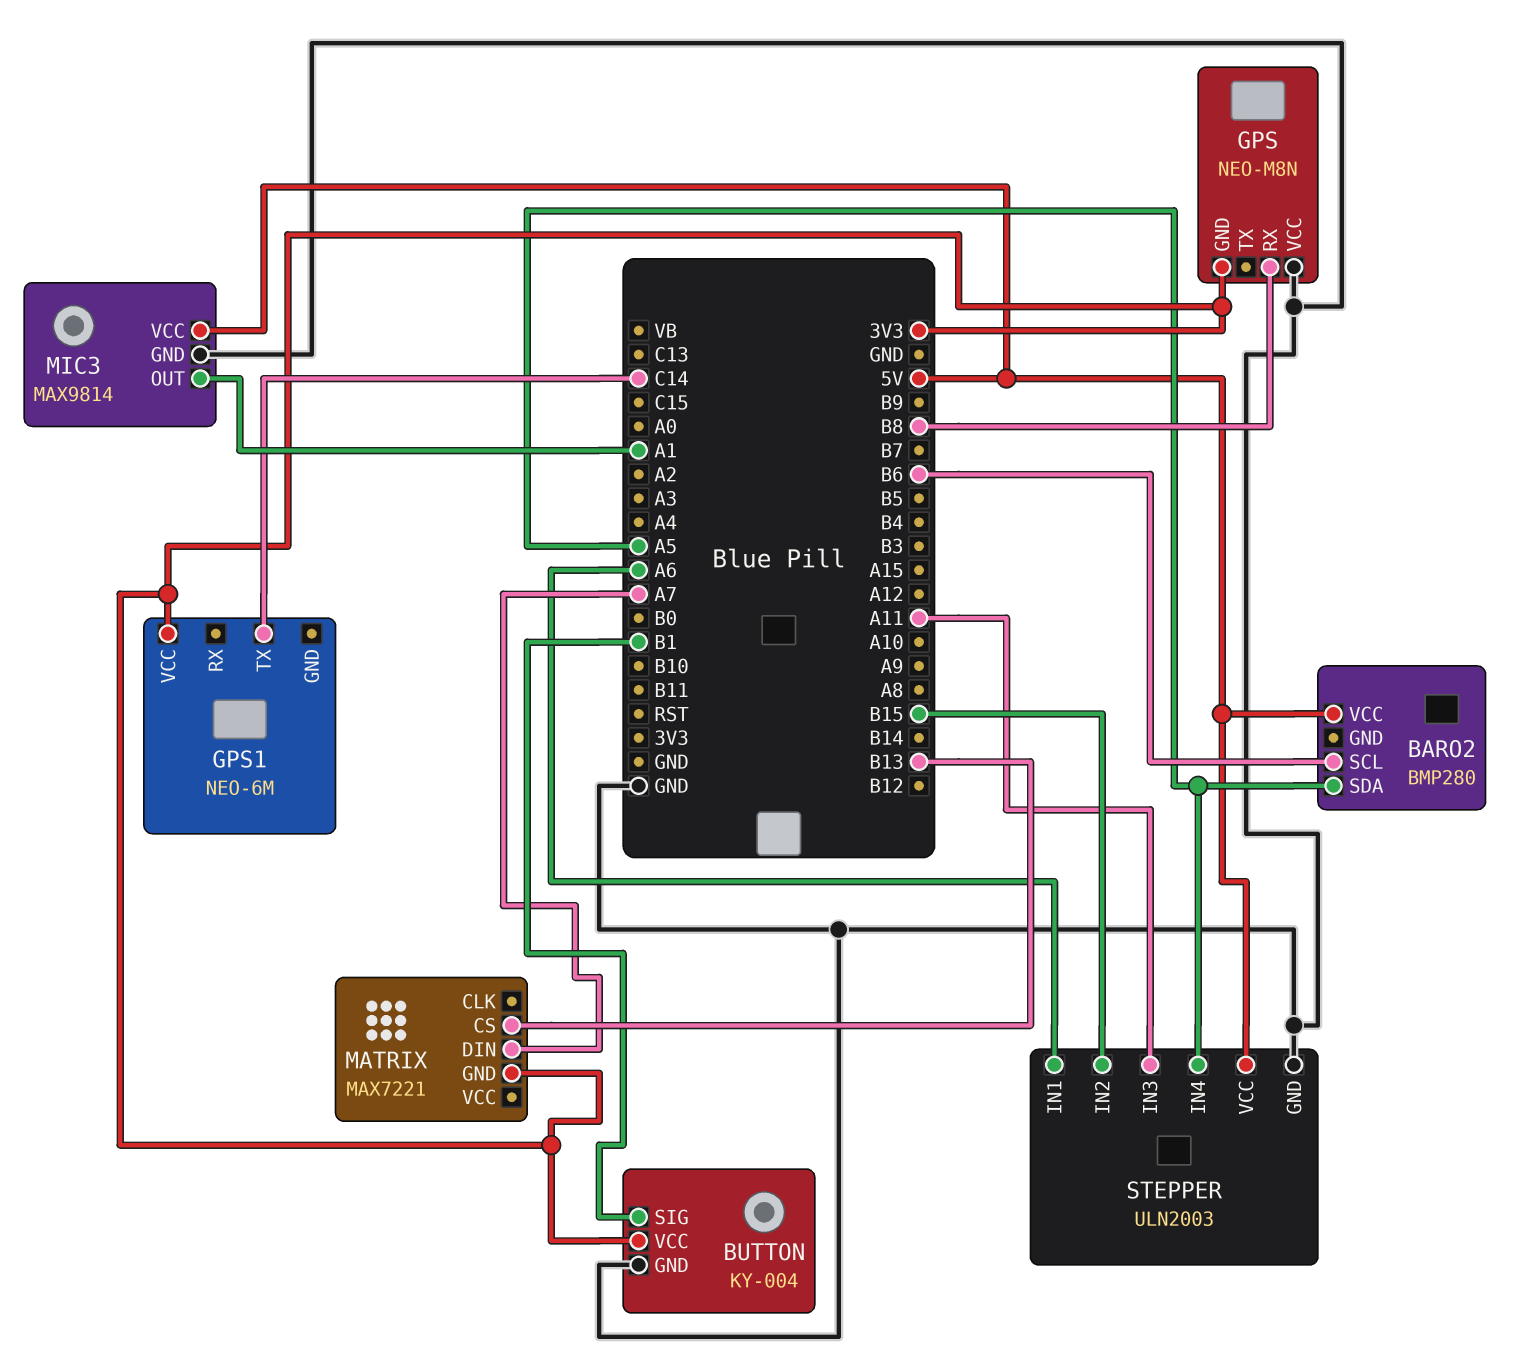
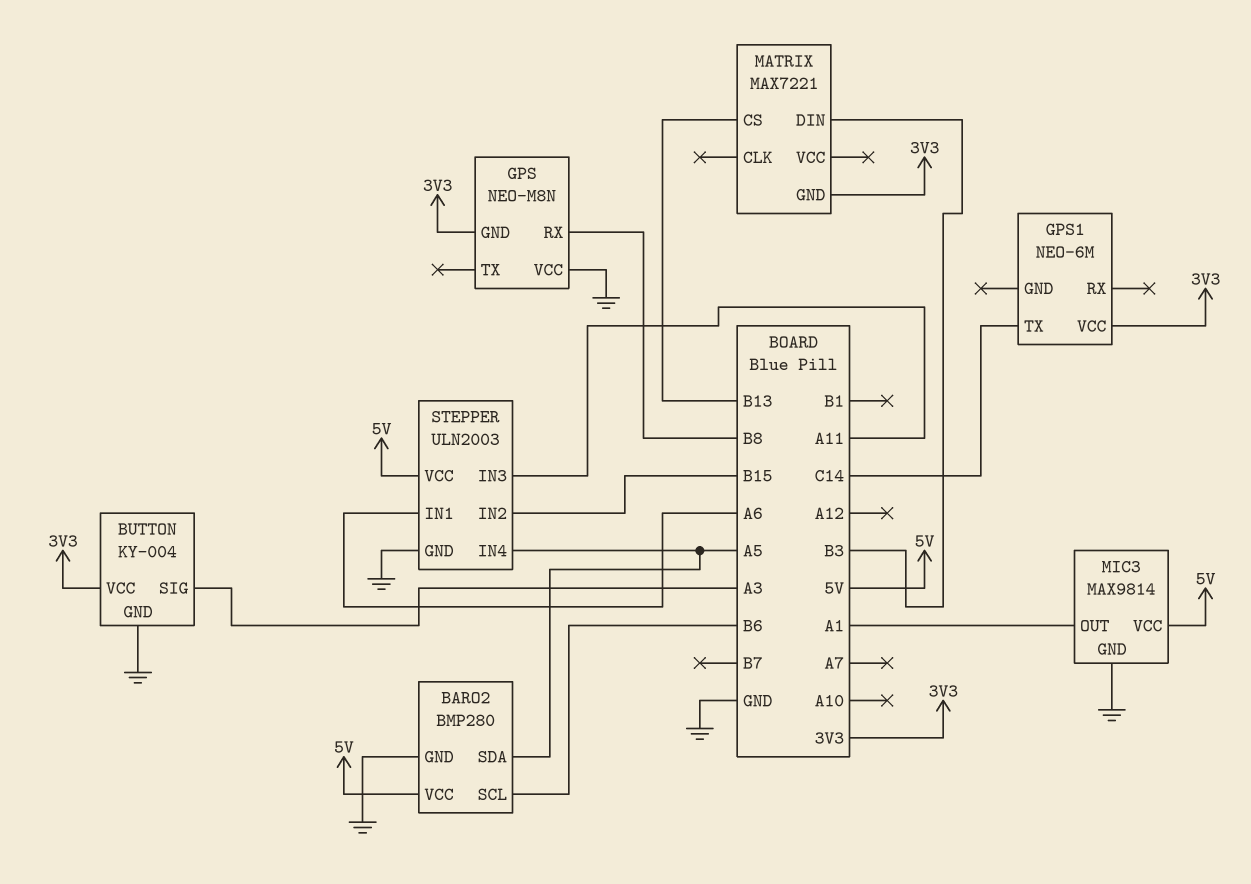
BARO2 pin GND: none -> GND
BUTTON pin SIG: B1 -> A3
MATRIX pin DIN: A7 -> B3

